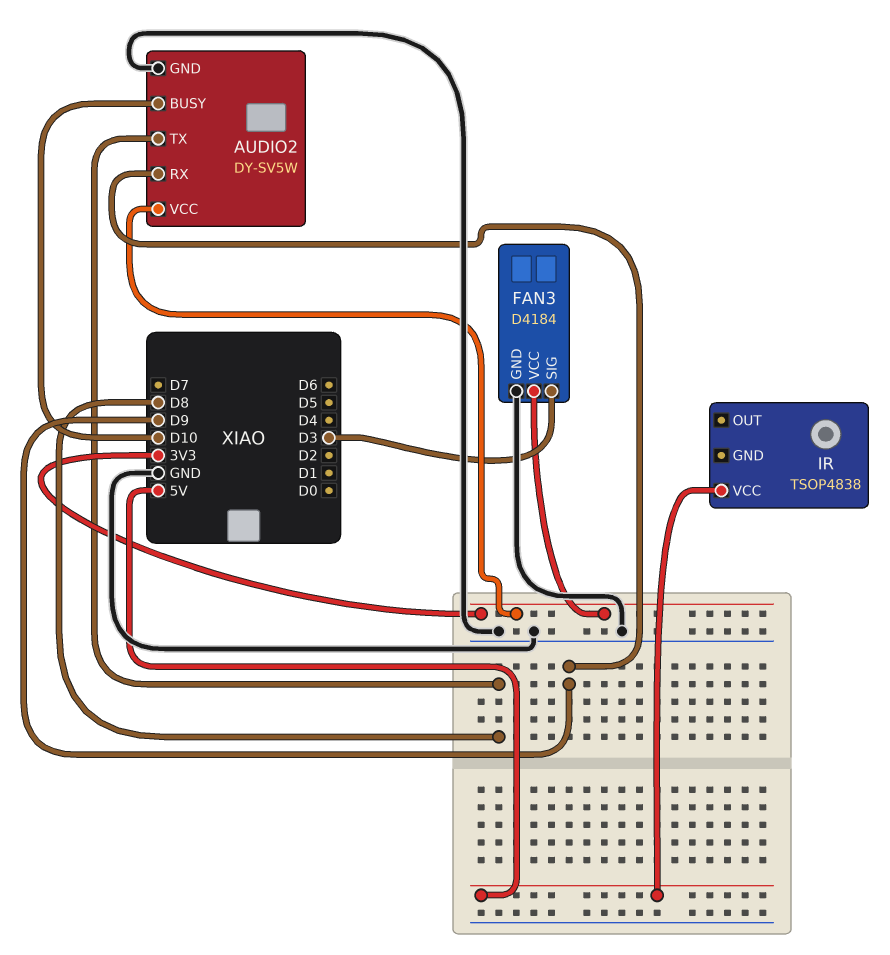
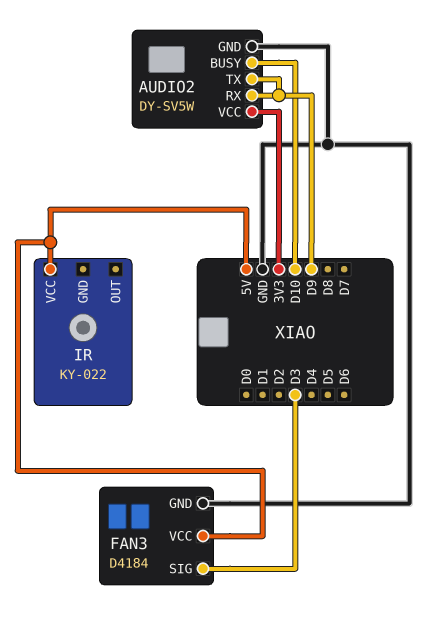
AUDIO2 pin TX: D8 -> D9
FAN3 pin VCC: 3V3 -> 5V
IR: TSOP4838 -> KY-022

